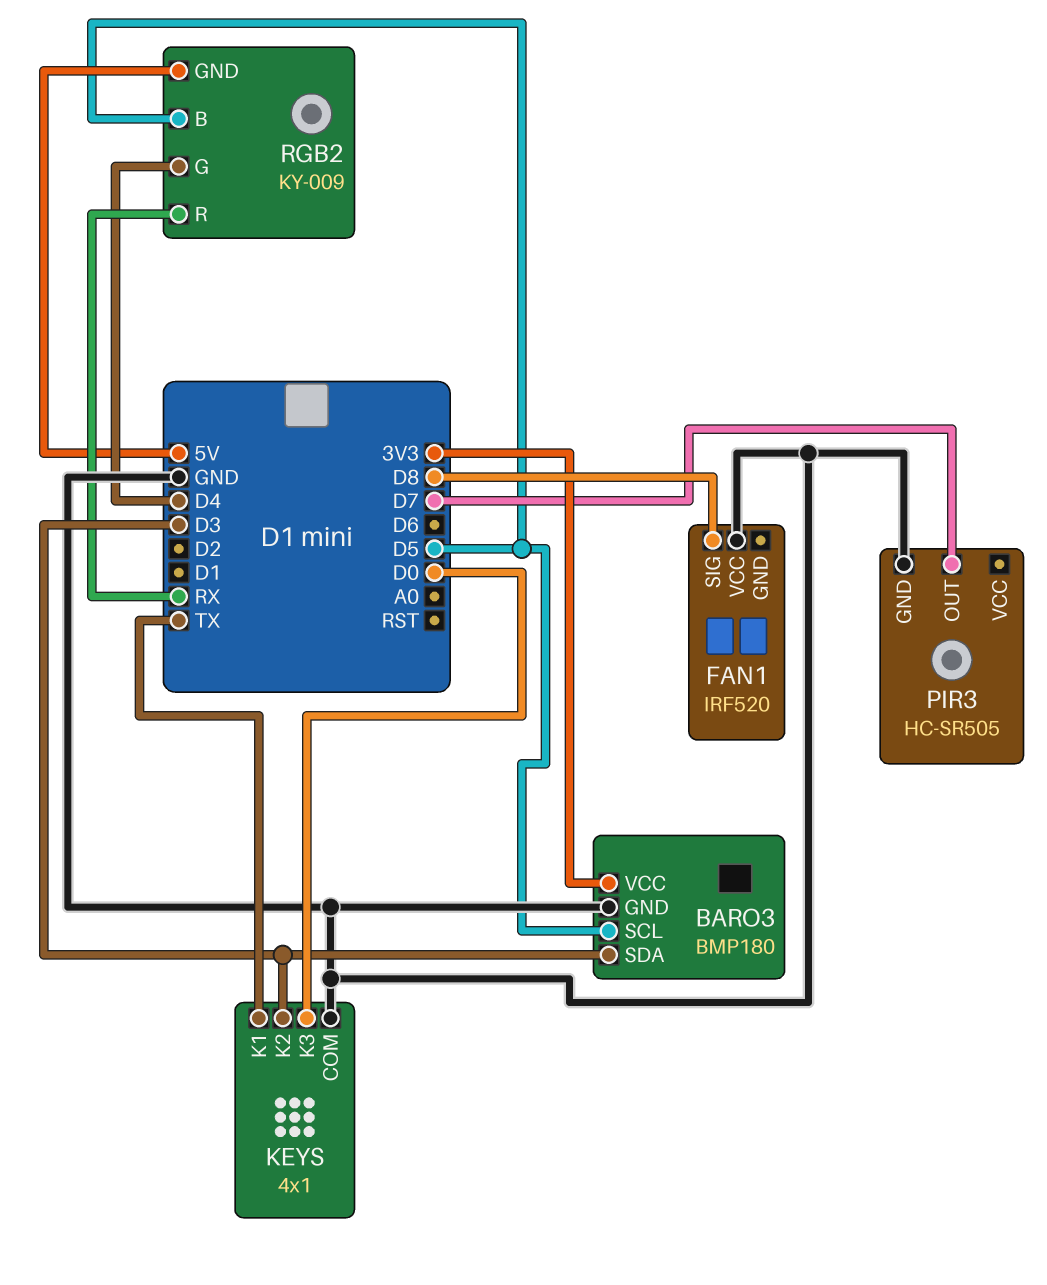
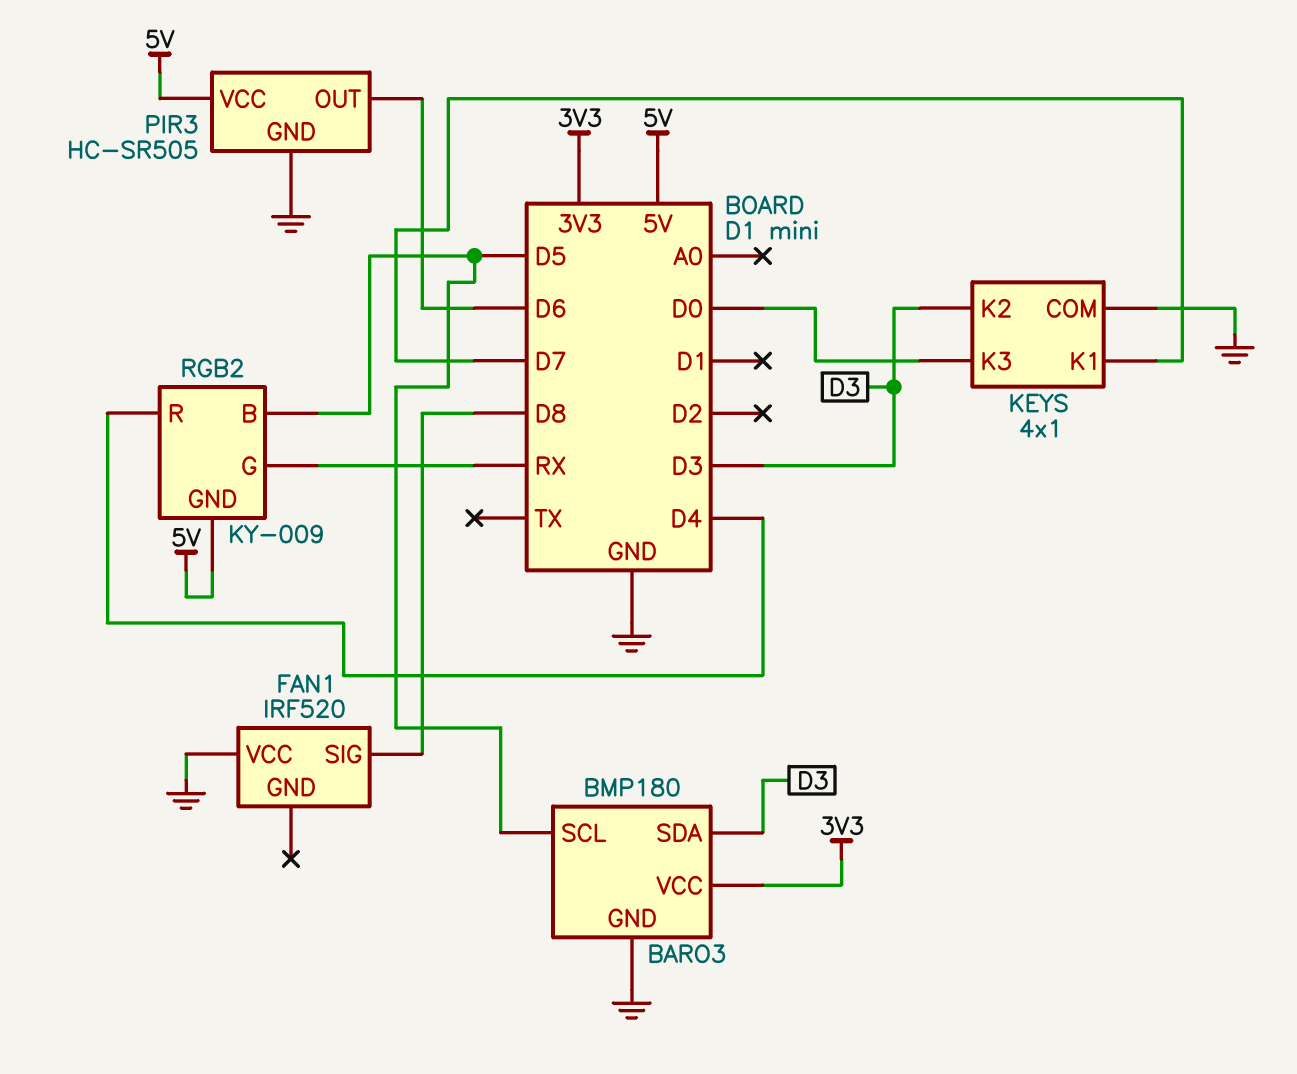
KEYS pin K1: TX -> D7
PIR3 pin OUT: D7 -> D6
PIR3 pin VCC: none -> 5V
RGB2 pin G: D4 -> RX
RGB2 pin R: RX -> D4

